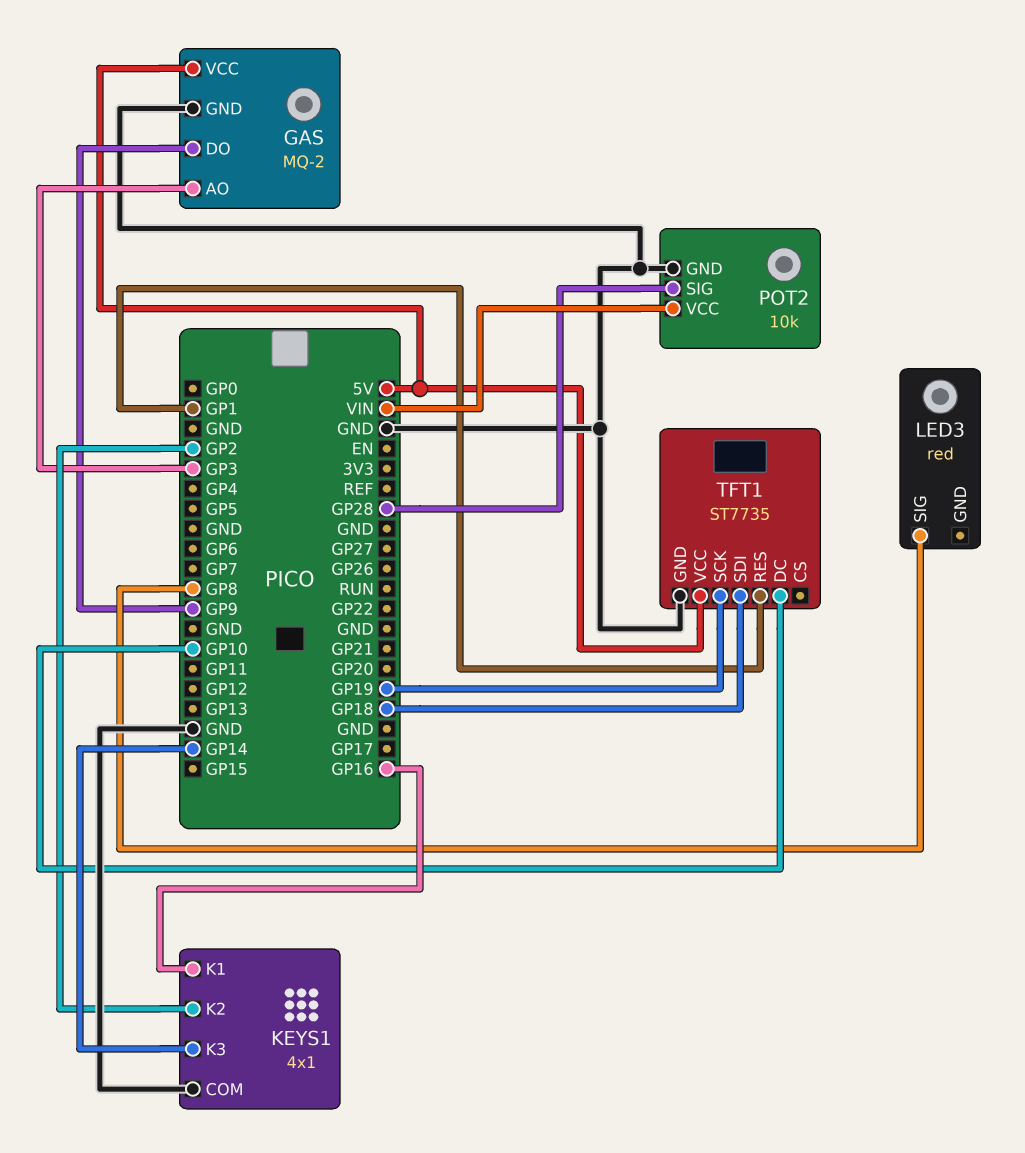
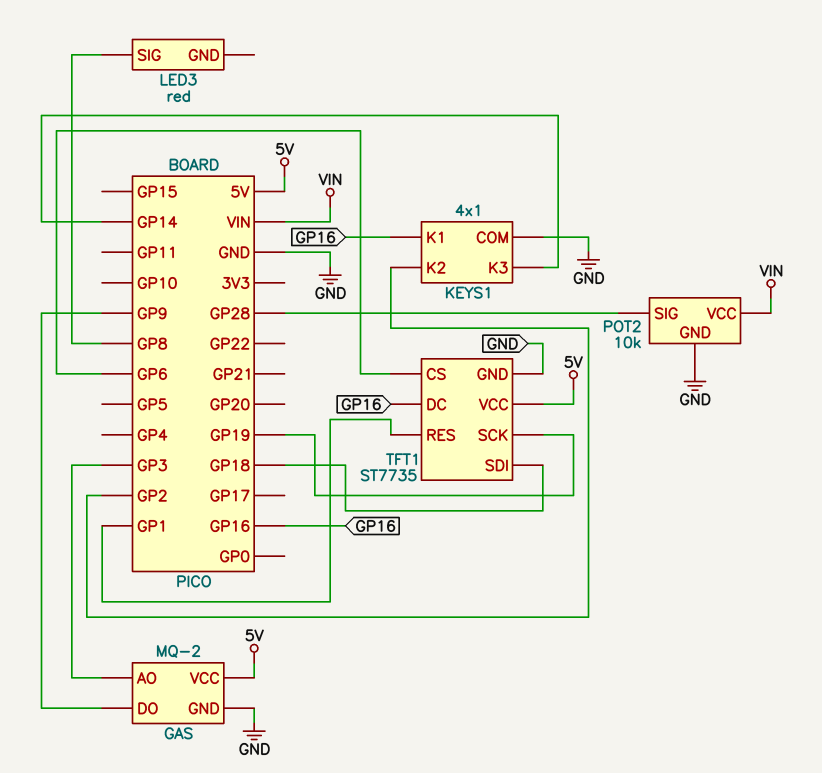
TFT1 pin CS: none -> GP6
TFT1 pin DC: GP10 -> GP16

